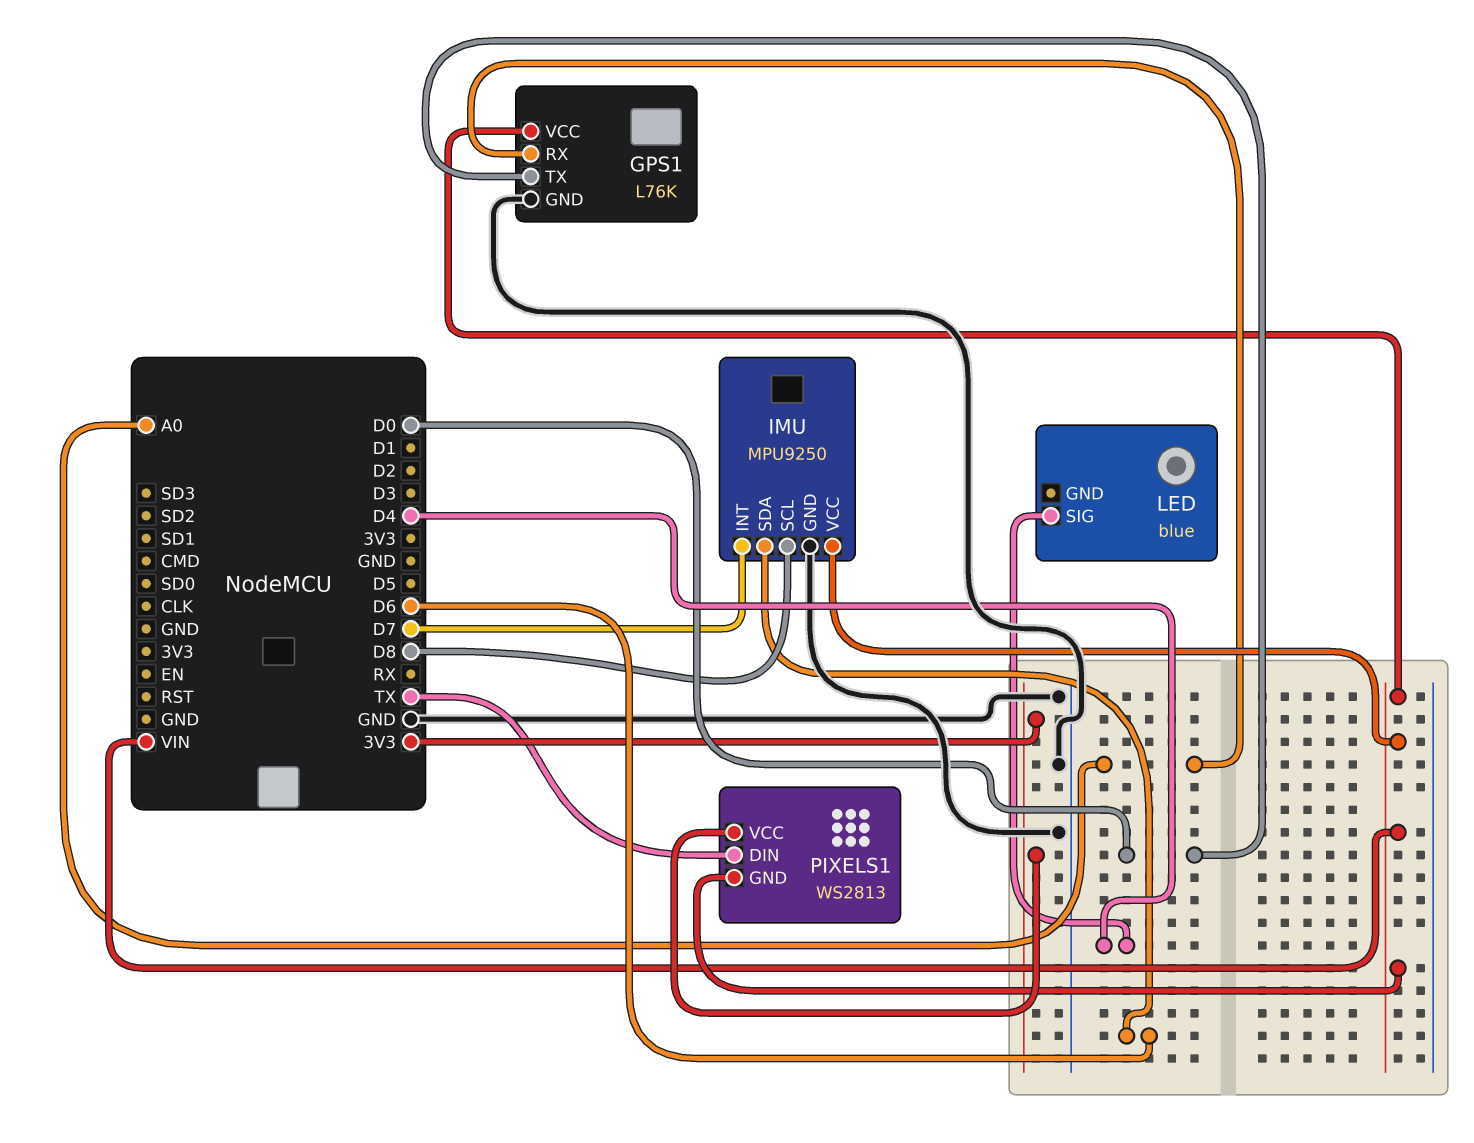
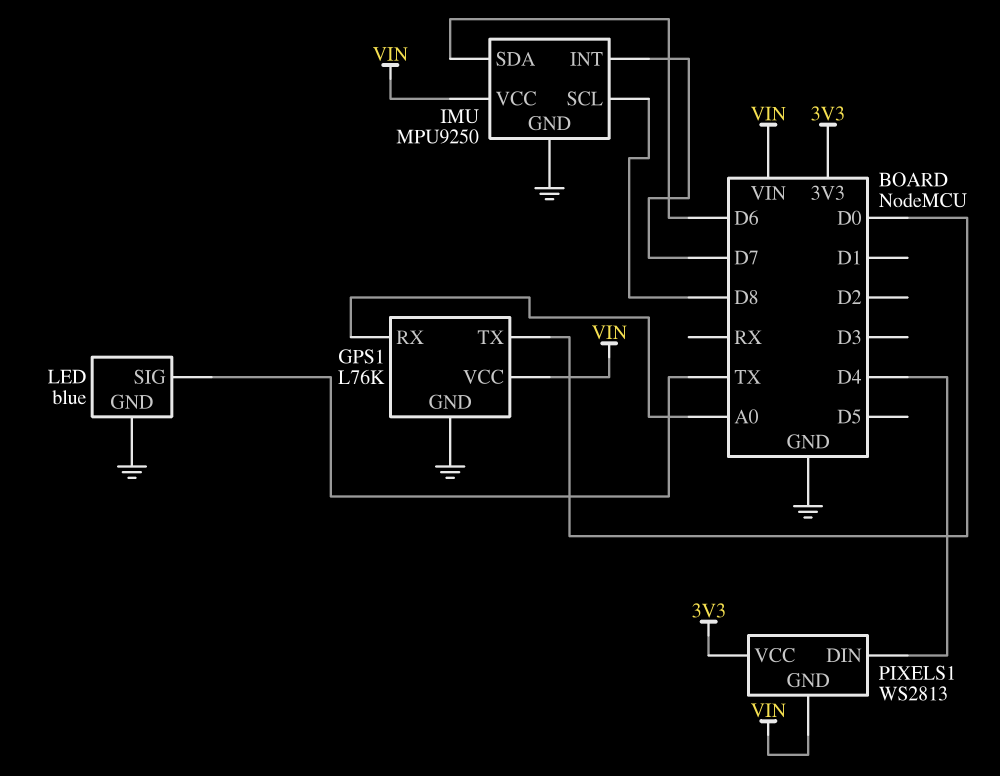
LED pin GND: none -> GND
LED pin SIG: D4 -> TX
PIXELS1 pin DIN: TX -> D4

